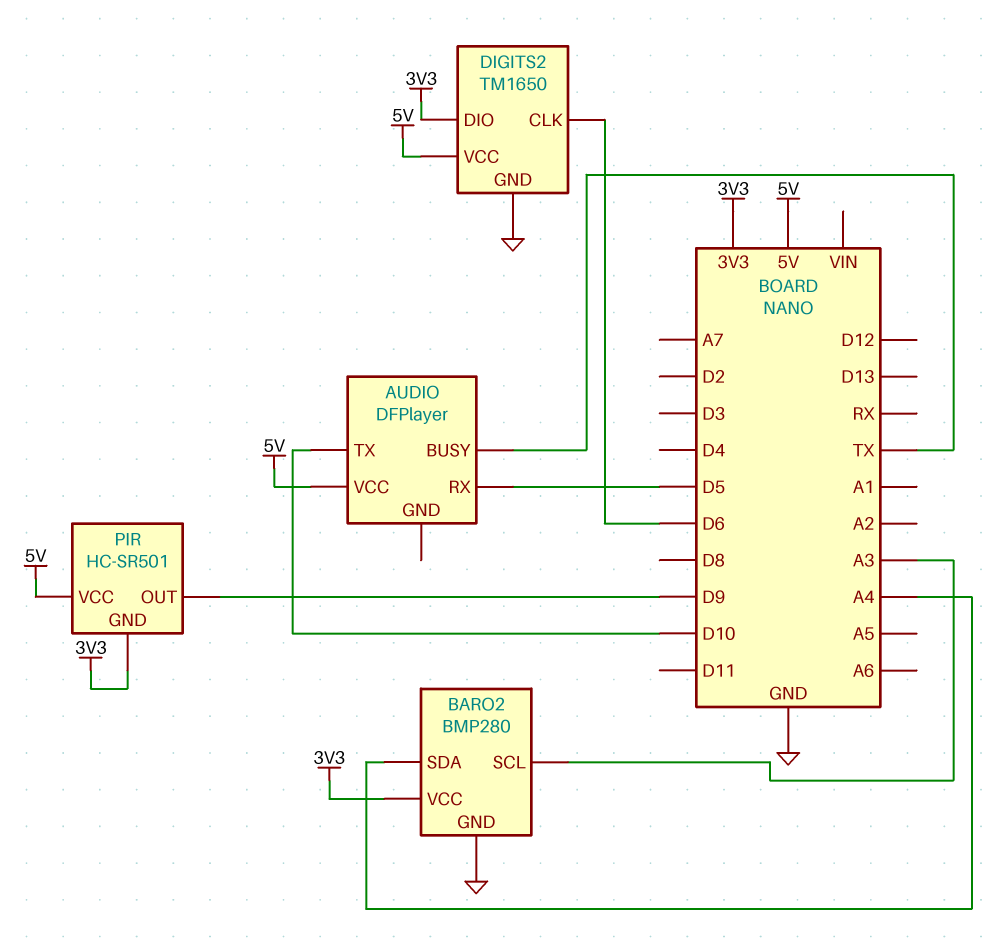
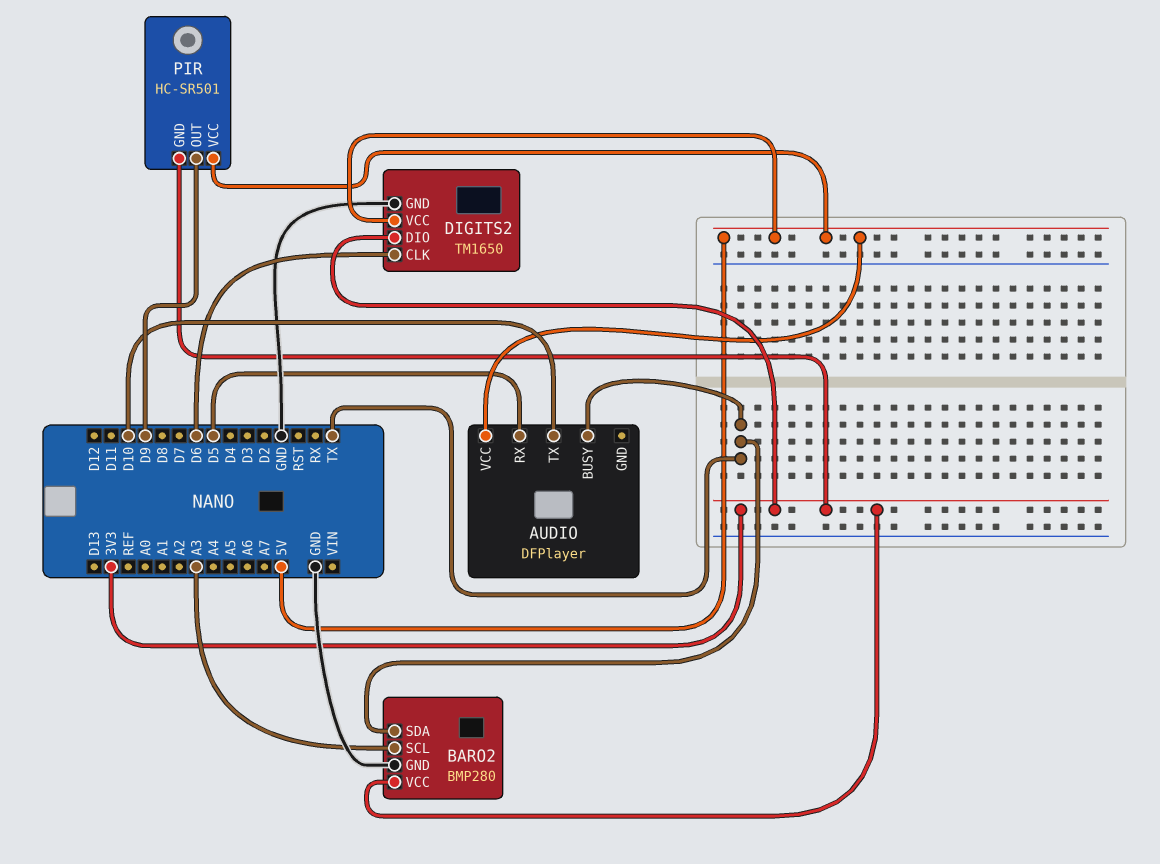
BARO2 pin SDA: A4 -> TX

